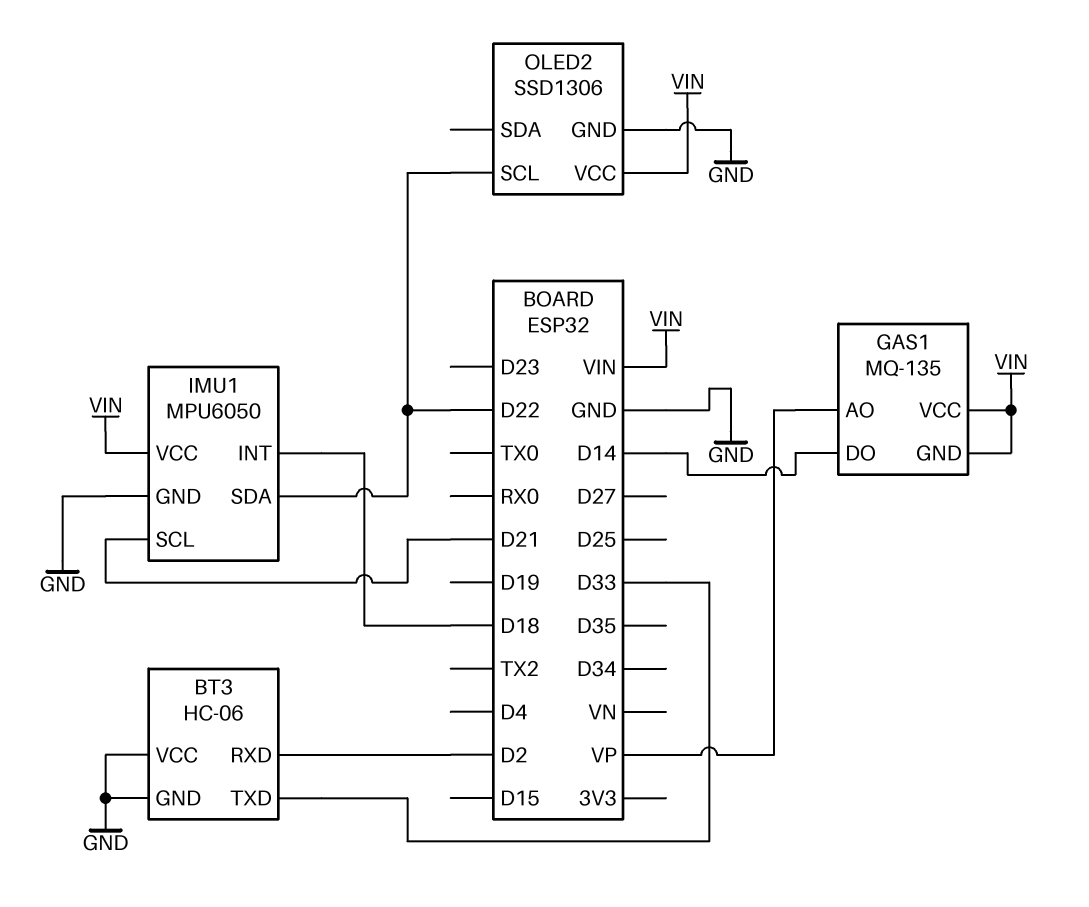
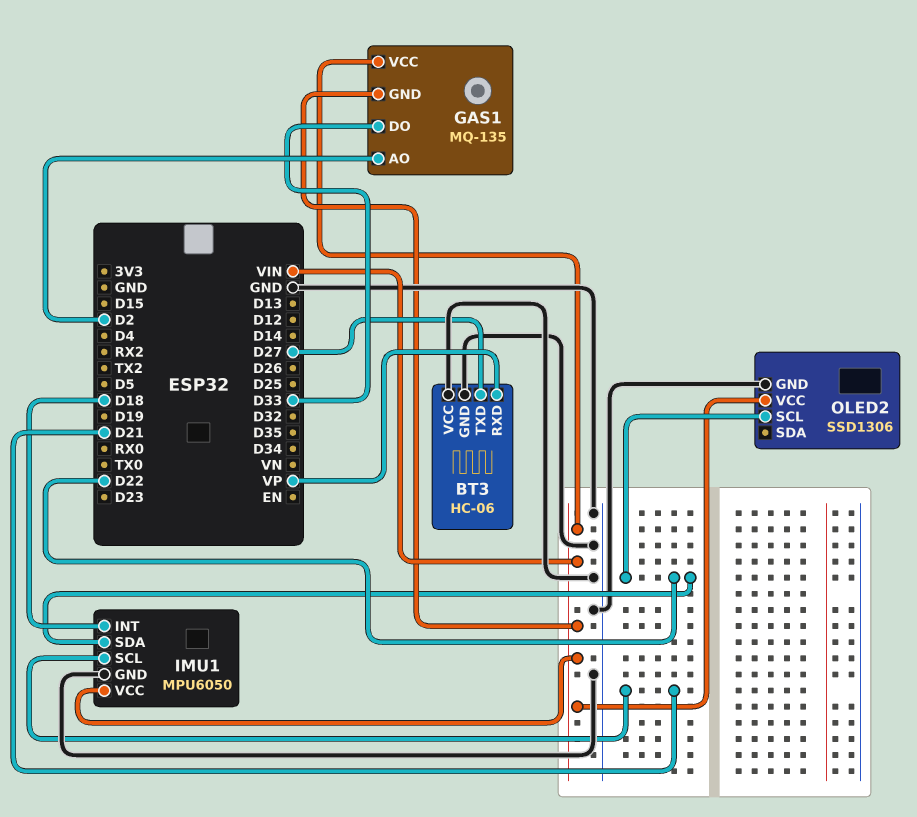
BT3 pin RXD: D2 -> VP
BT3 pin TXD: D33 -> D27
GAS1 pin AO: VP -> D2
GAS1 pin DO: D14 -> D33

